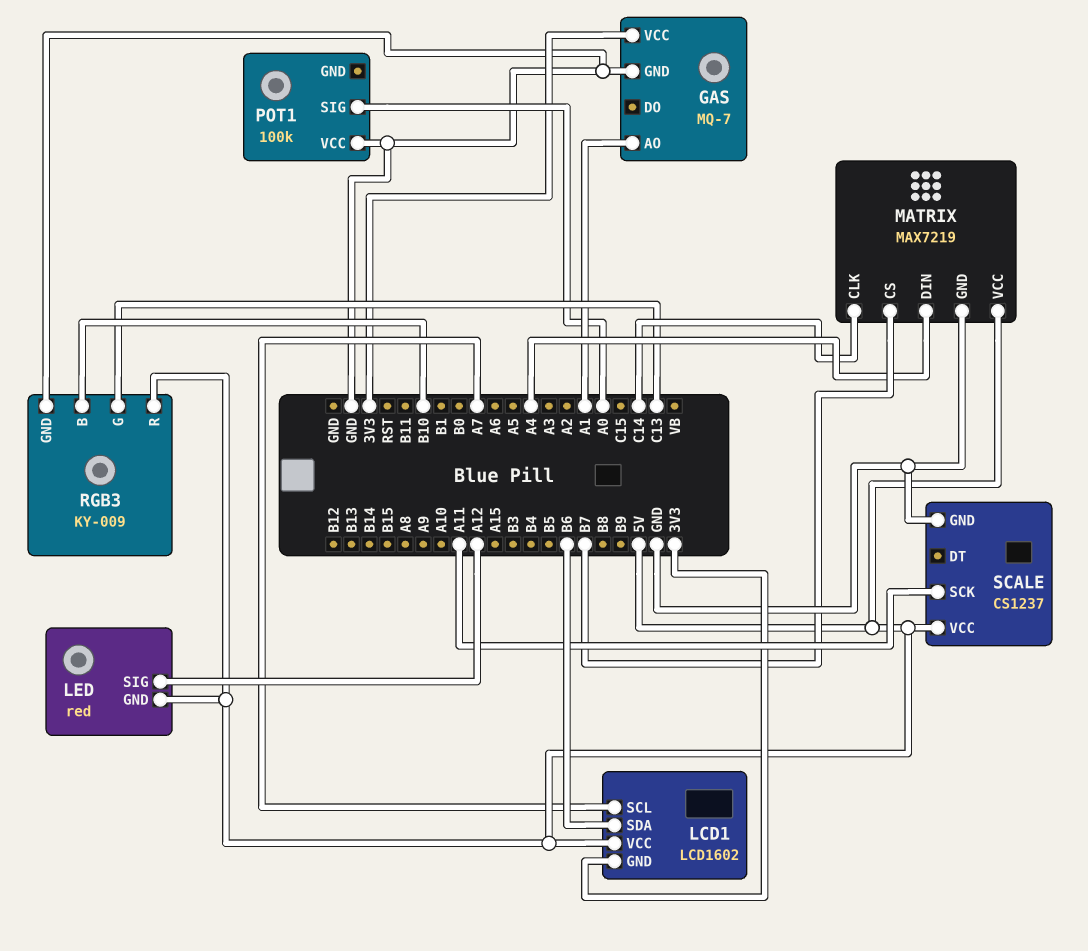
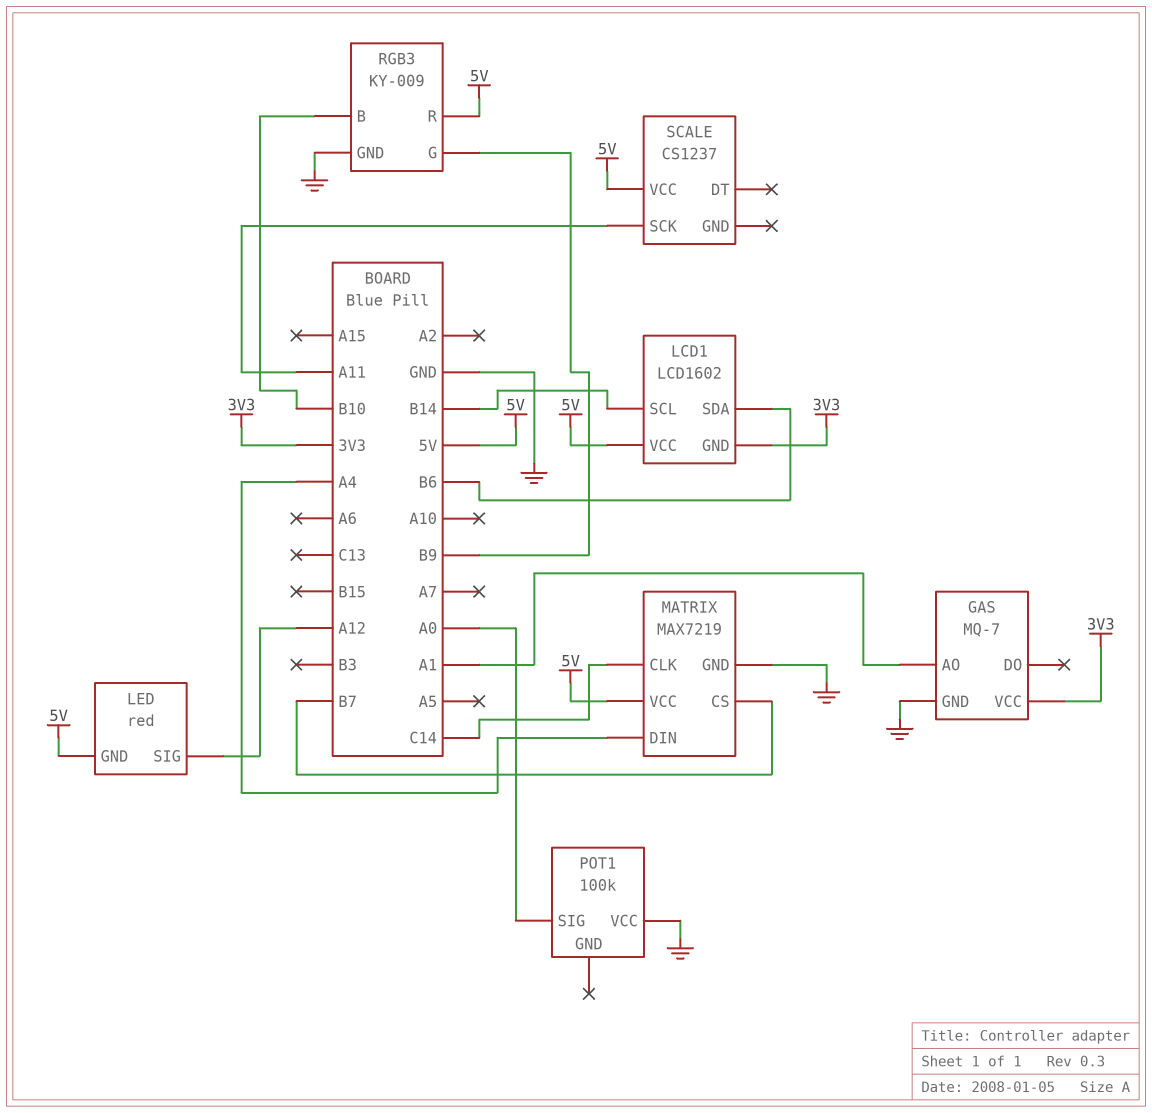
LCD1 pin SCL: A7 -> B14
RGB3 pin G: C13 -> B9
SCALE pin GND: GND -> none

